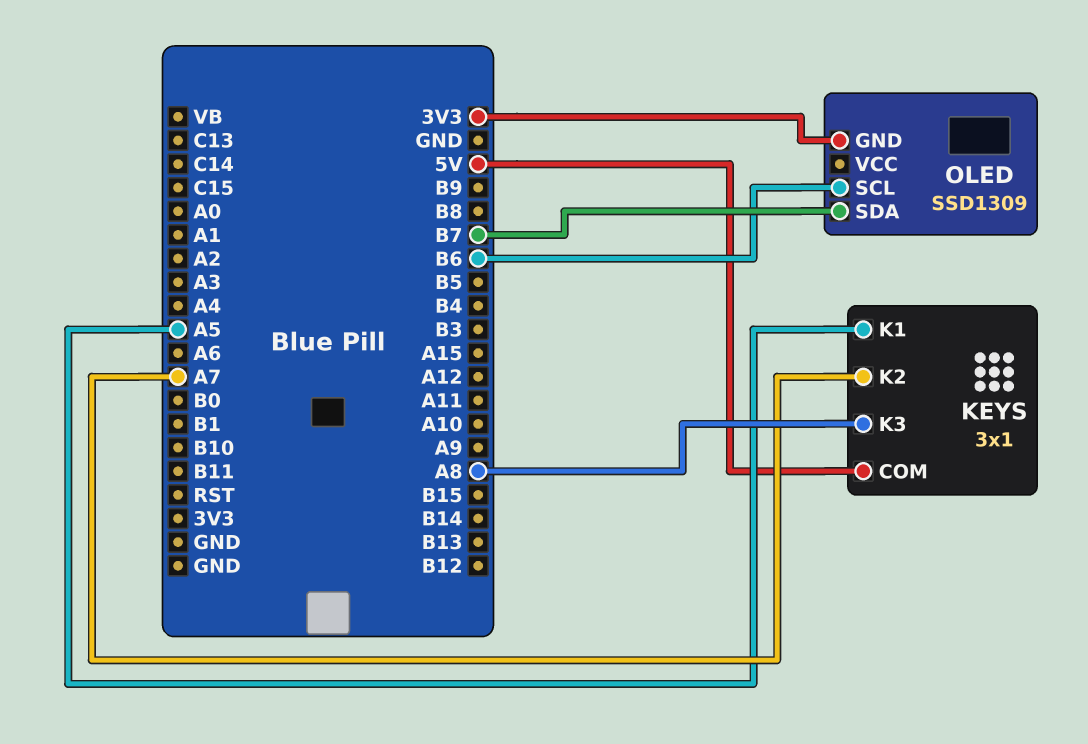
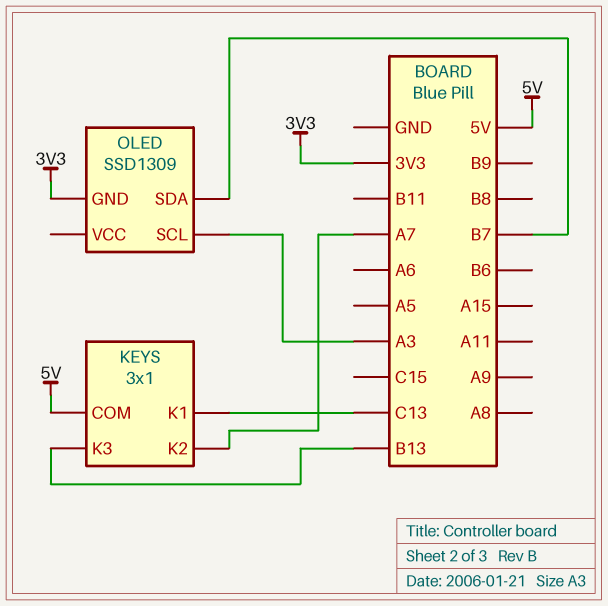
KEYS pin K1: A5 -> C13
KEYS pin K3: A8 -> B13
OLED pin SCL: B6 -> A3

